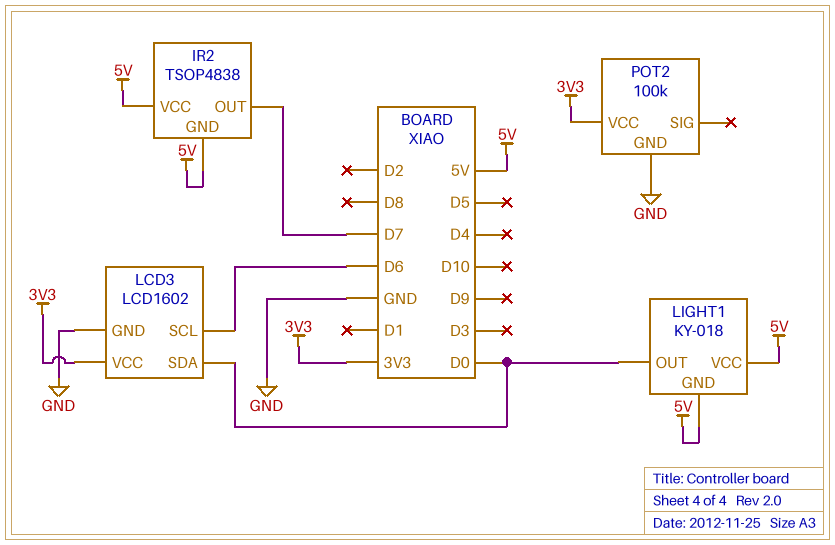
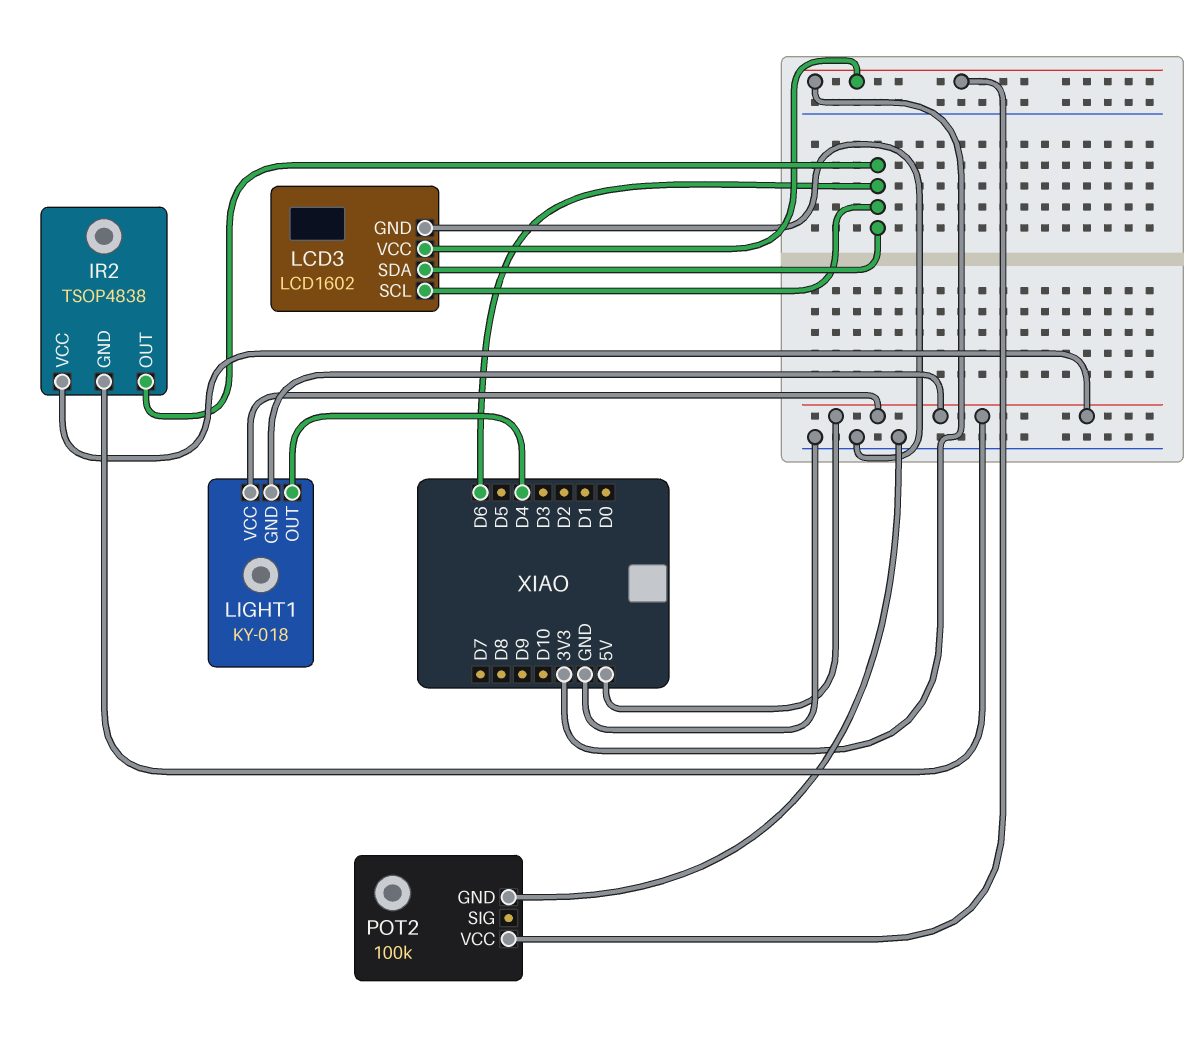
IR2 pin OUT: D7 -> D6
LCD3 pin SDA: D0 -> D6
LIGHT1 pin OUT: D0 -> D4

